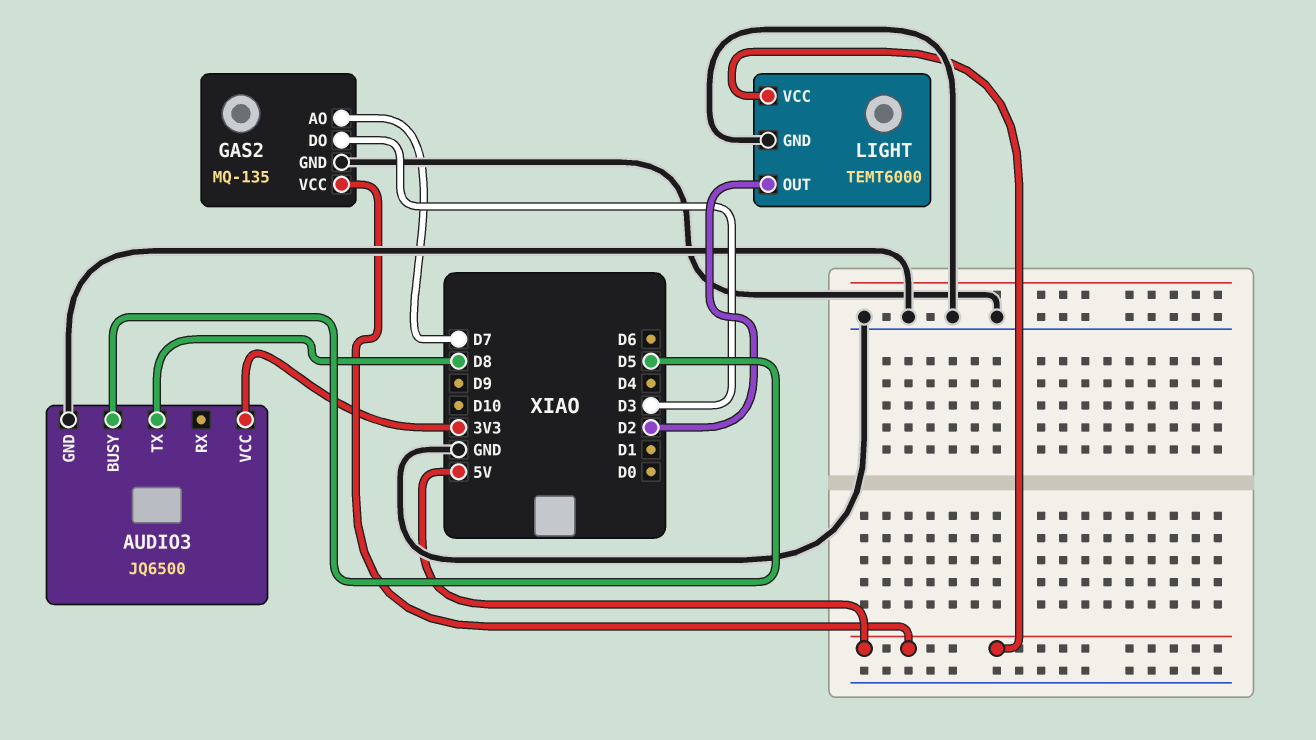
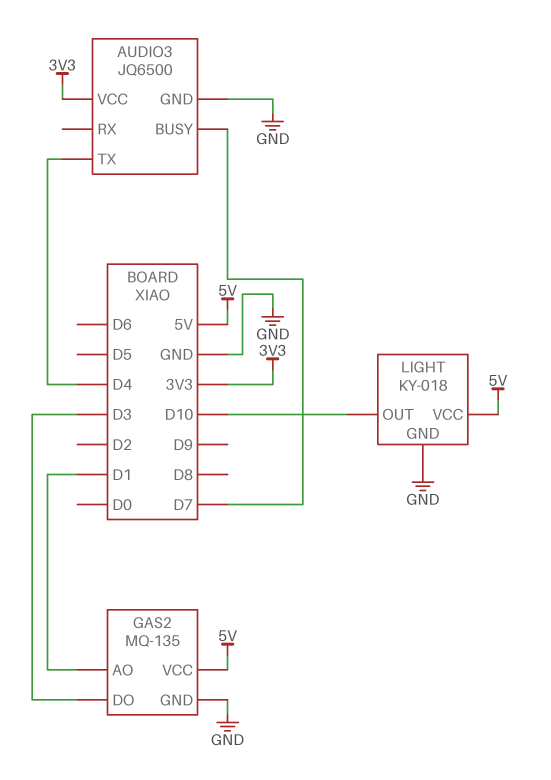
AUDIO3 pin BUSY: D5 -> D7
AUDIO3 pin TX: D8 -> D4
GAS2 pin AO: D7 -> D1
LIGHT: TEMT6000 -> KY-018
LIGHT pin OUT: D2 -> D10

